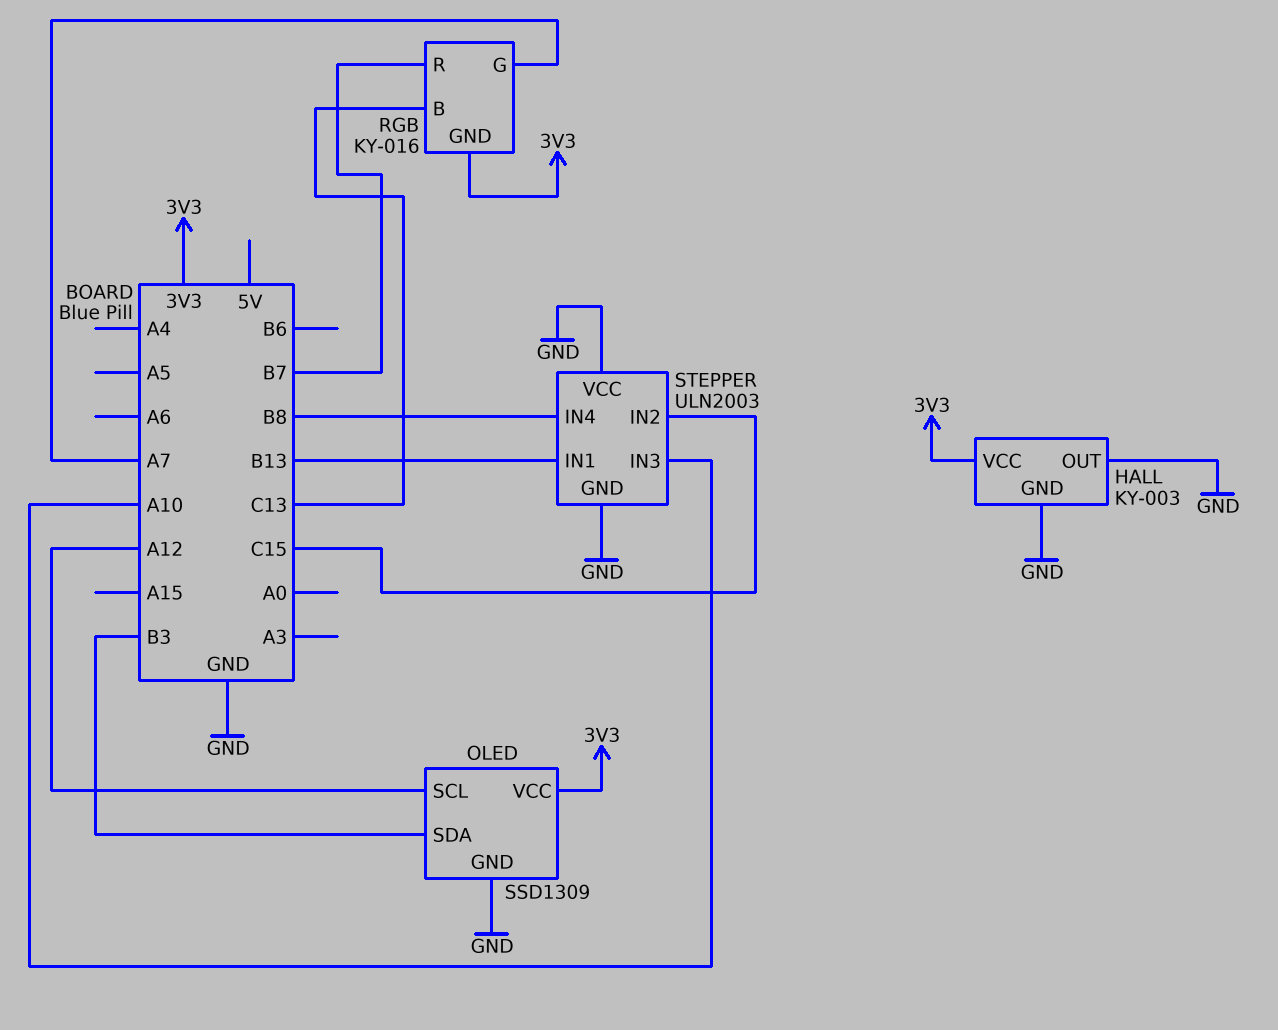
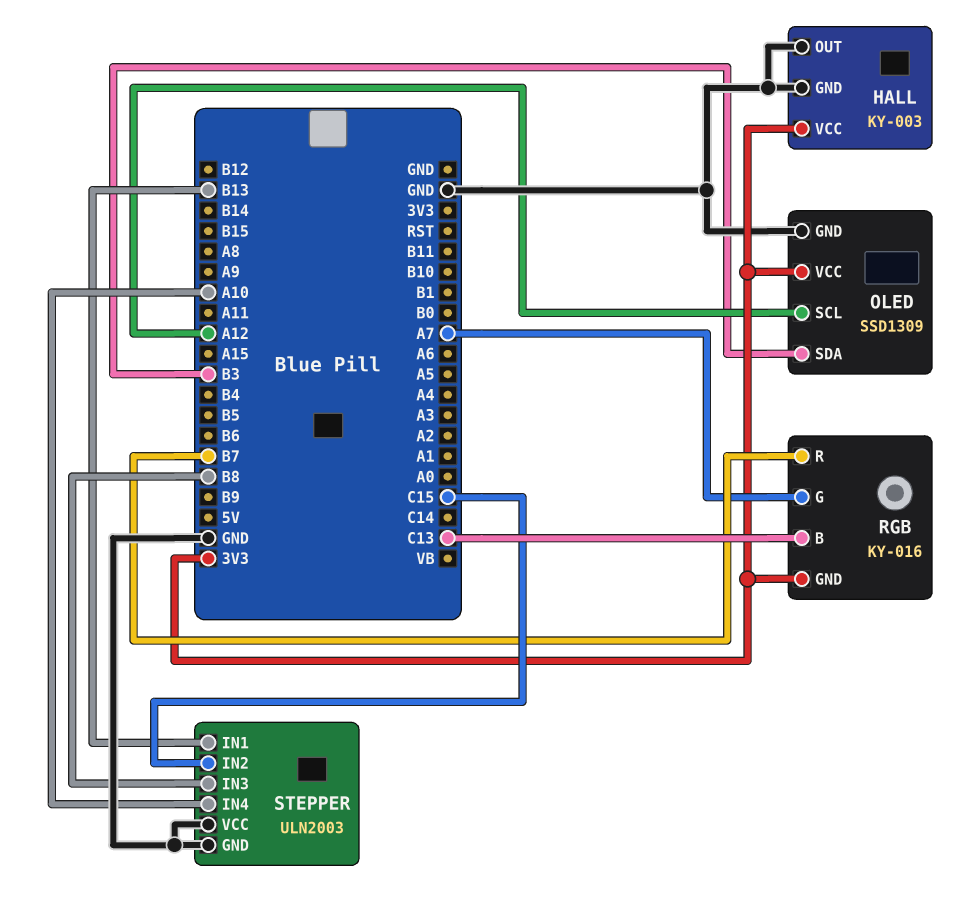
STEPPER pin IN3: A10 -> B8
STEPPER pin IN4: B8 -> A10

